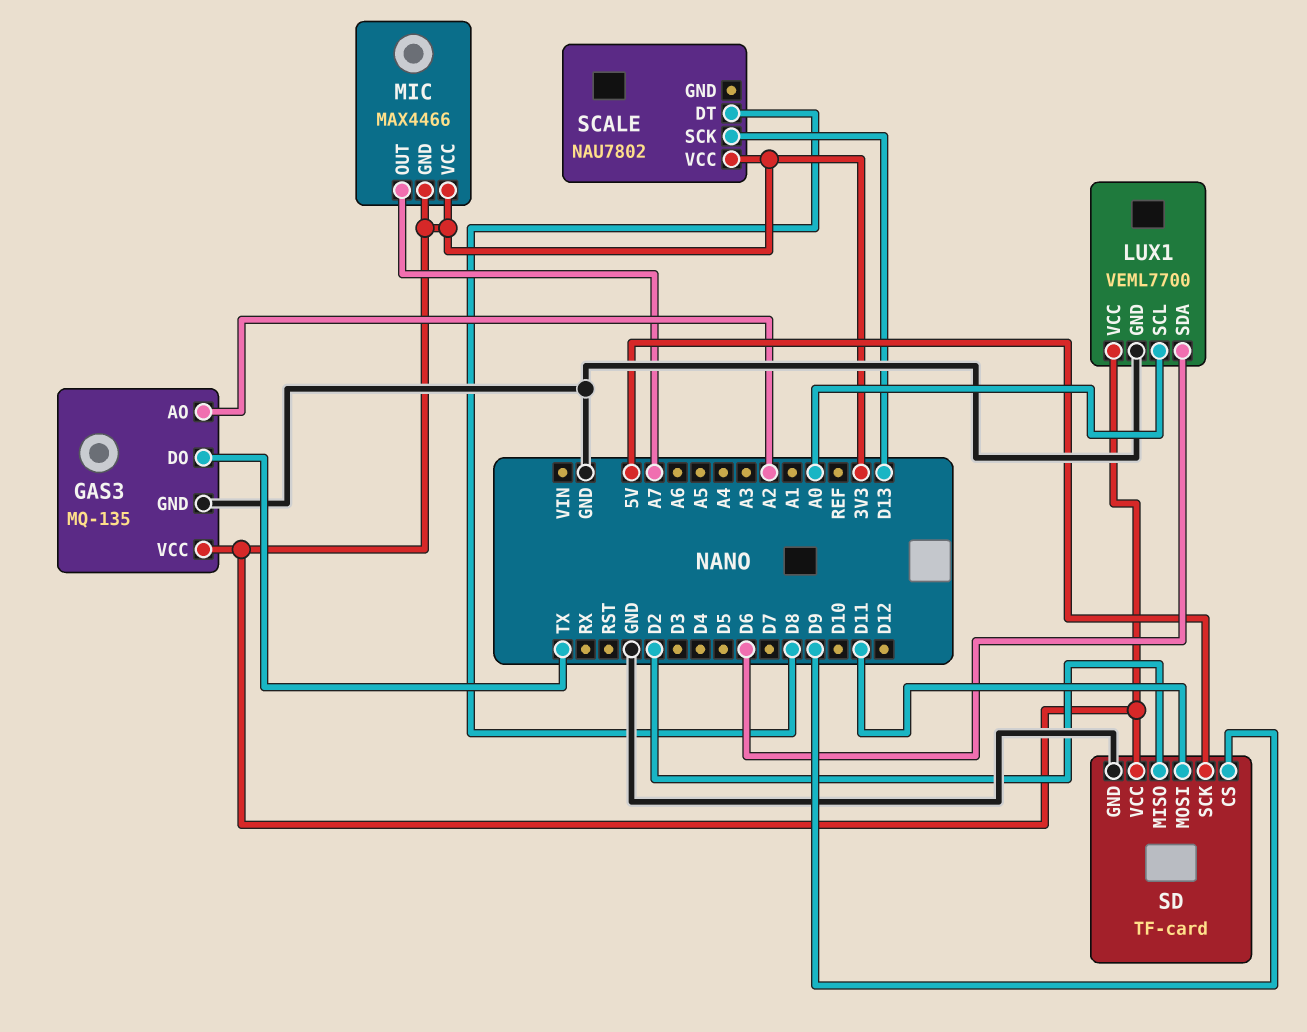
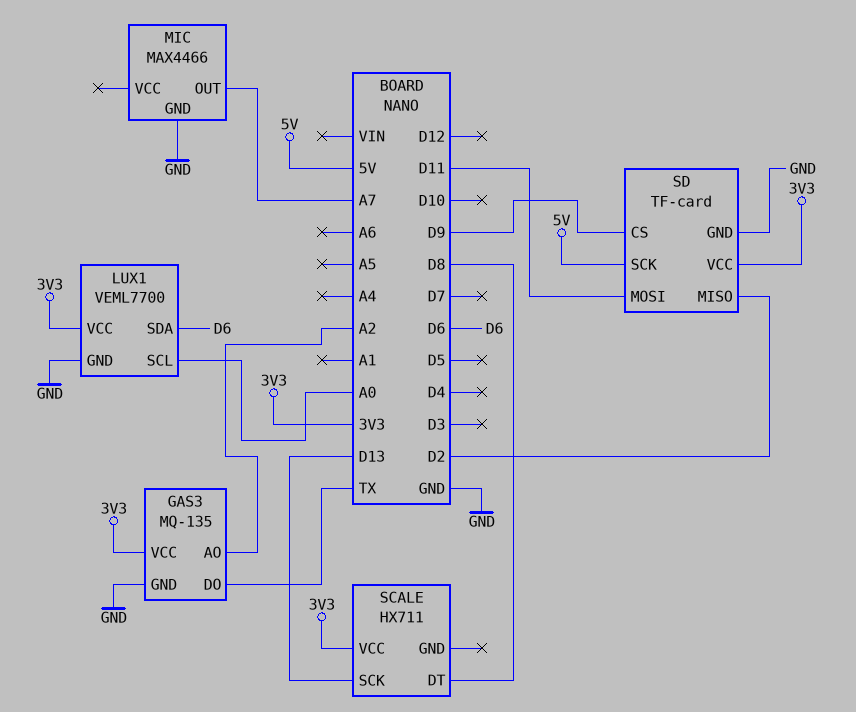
MIC pin GND: 3V3 -> GND
MIC pin VCC: 3V3 -> none
SCALE: NAU7802 -> HX711

